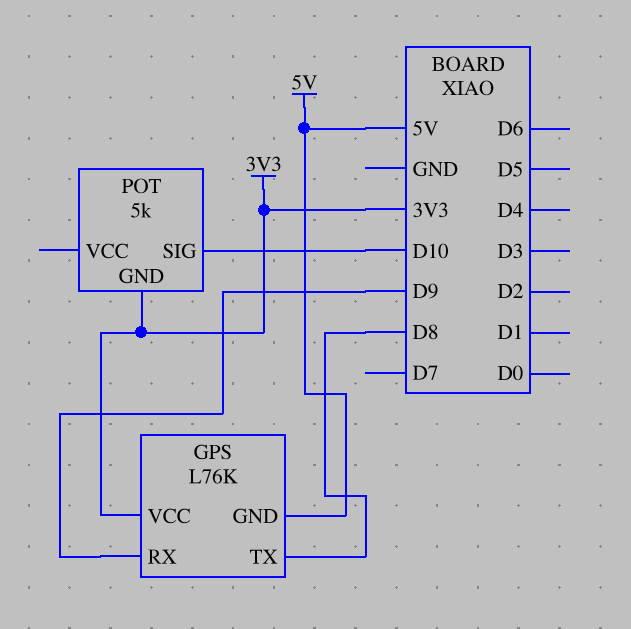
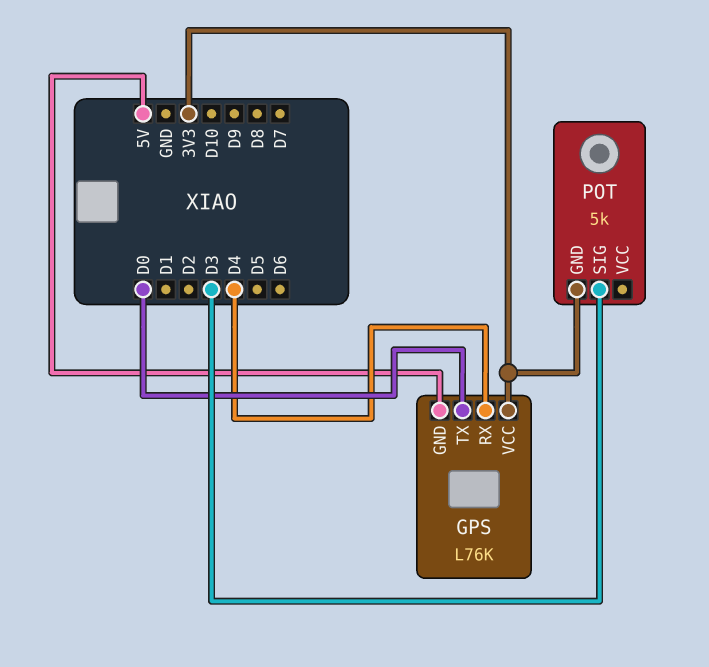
GPS pin RX: D9 -> D4
GPS pin TX: D8 -> D0
POT pin SIG: D10 -> D3

